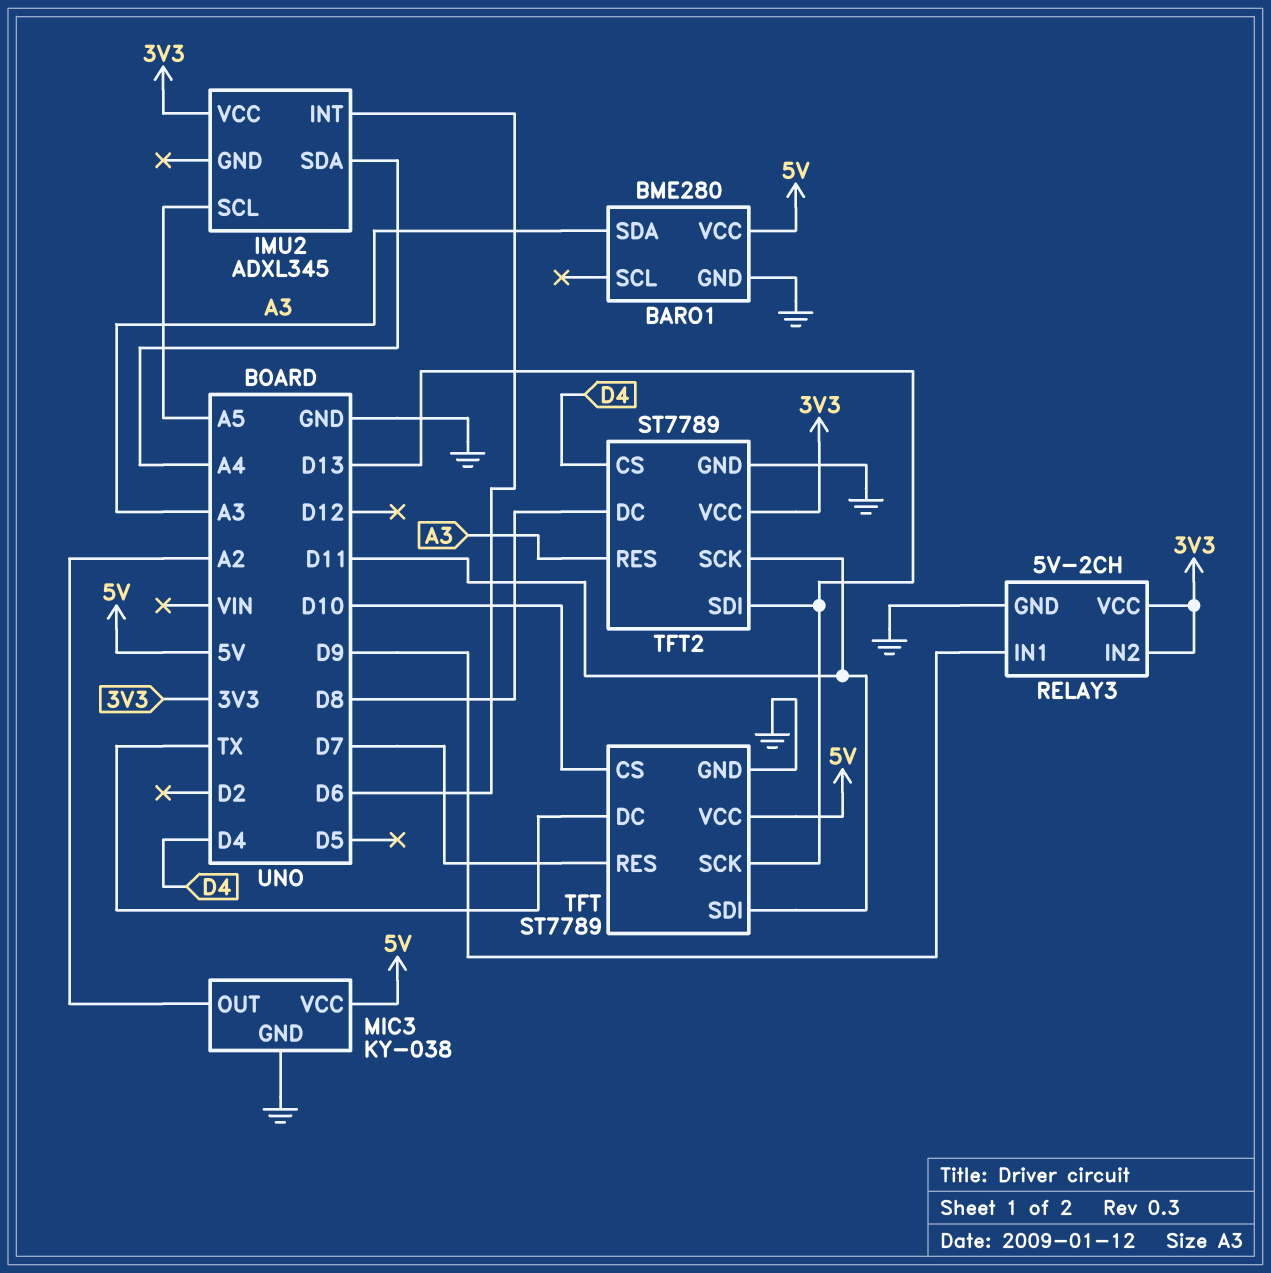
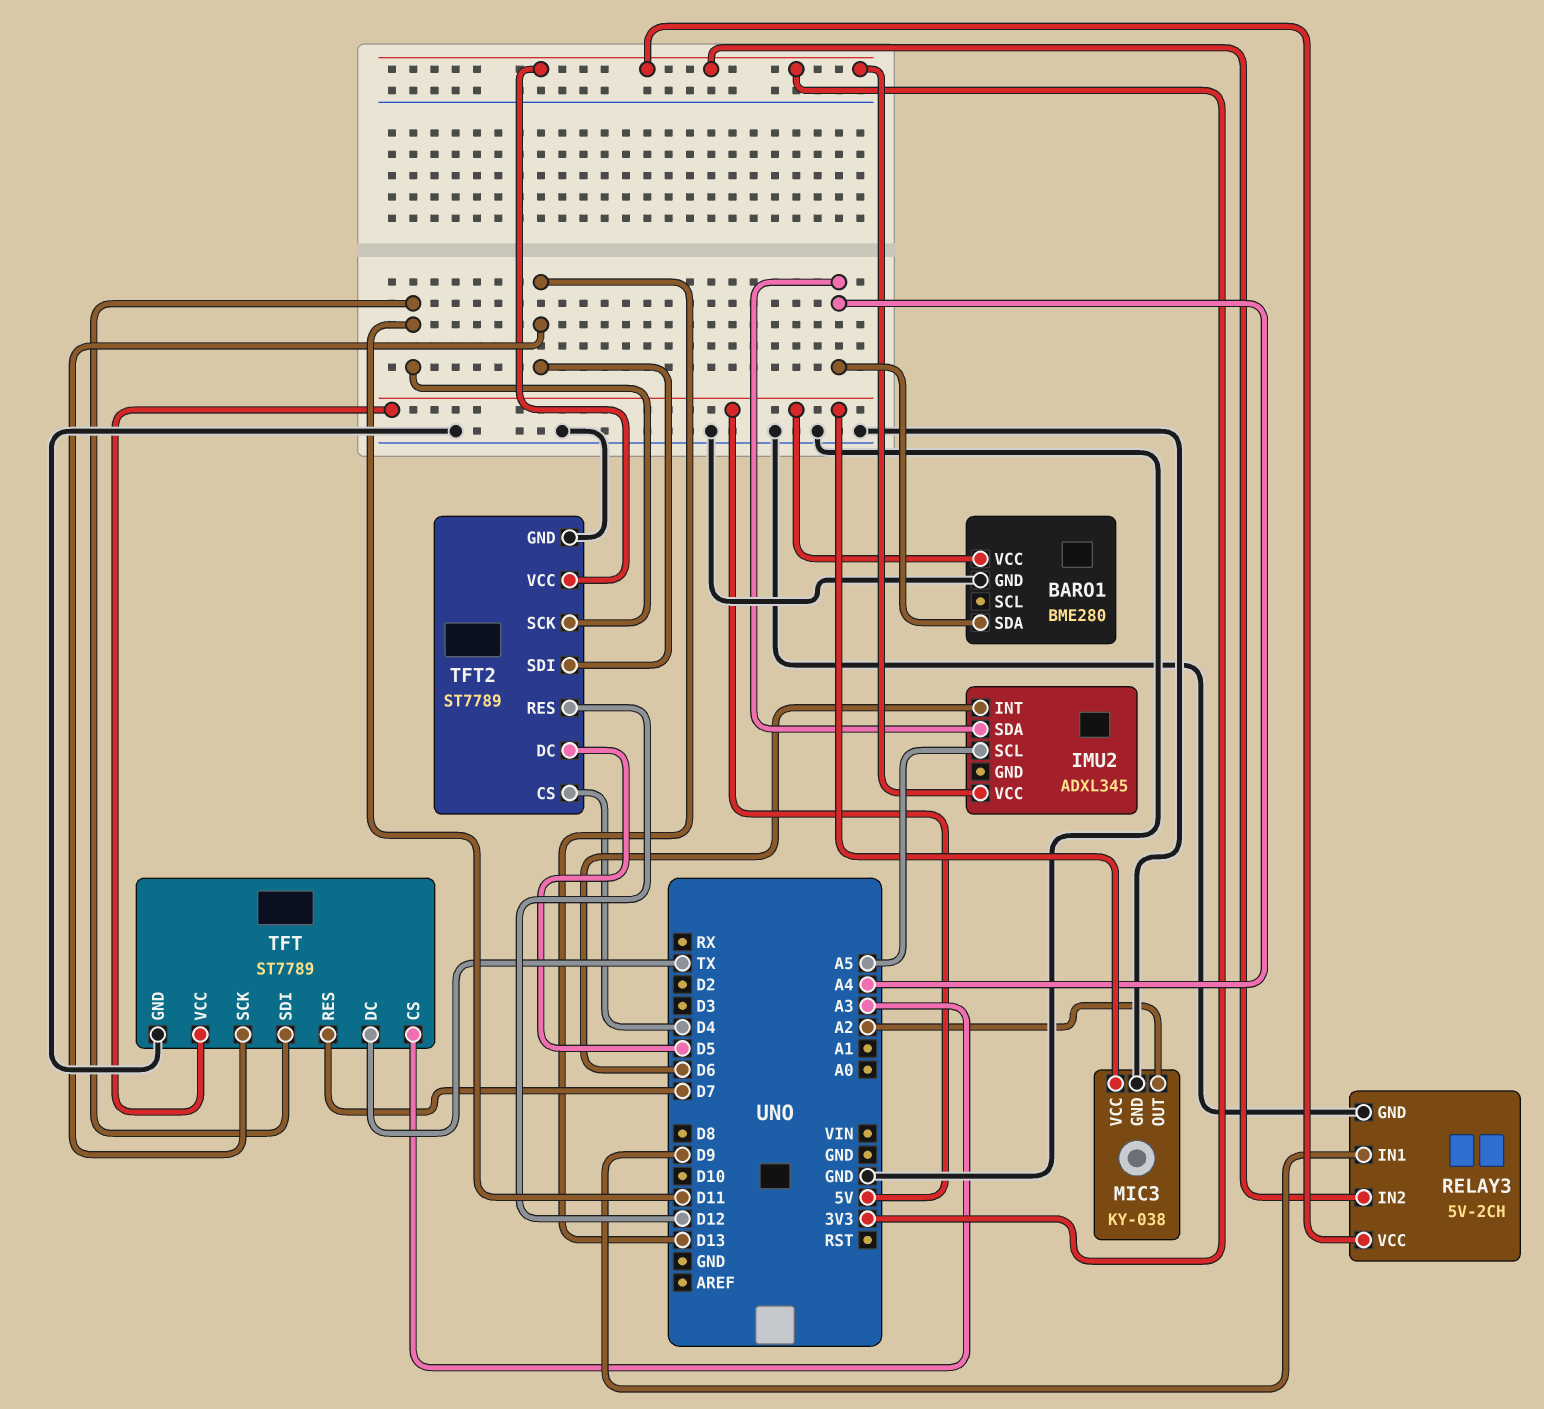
BARO1 pin SDA: A3 -> A4
TFT pin CS: D10 -> A3
TFT2 pin DC: D8 -> D5
TFT2 pin RES: A3 -> D12

